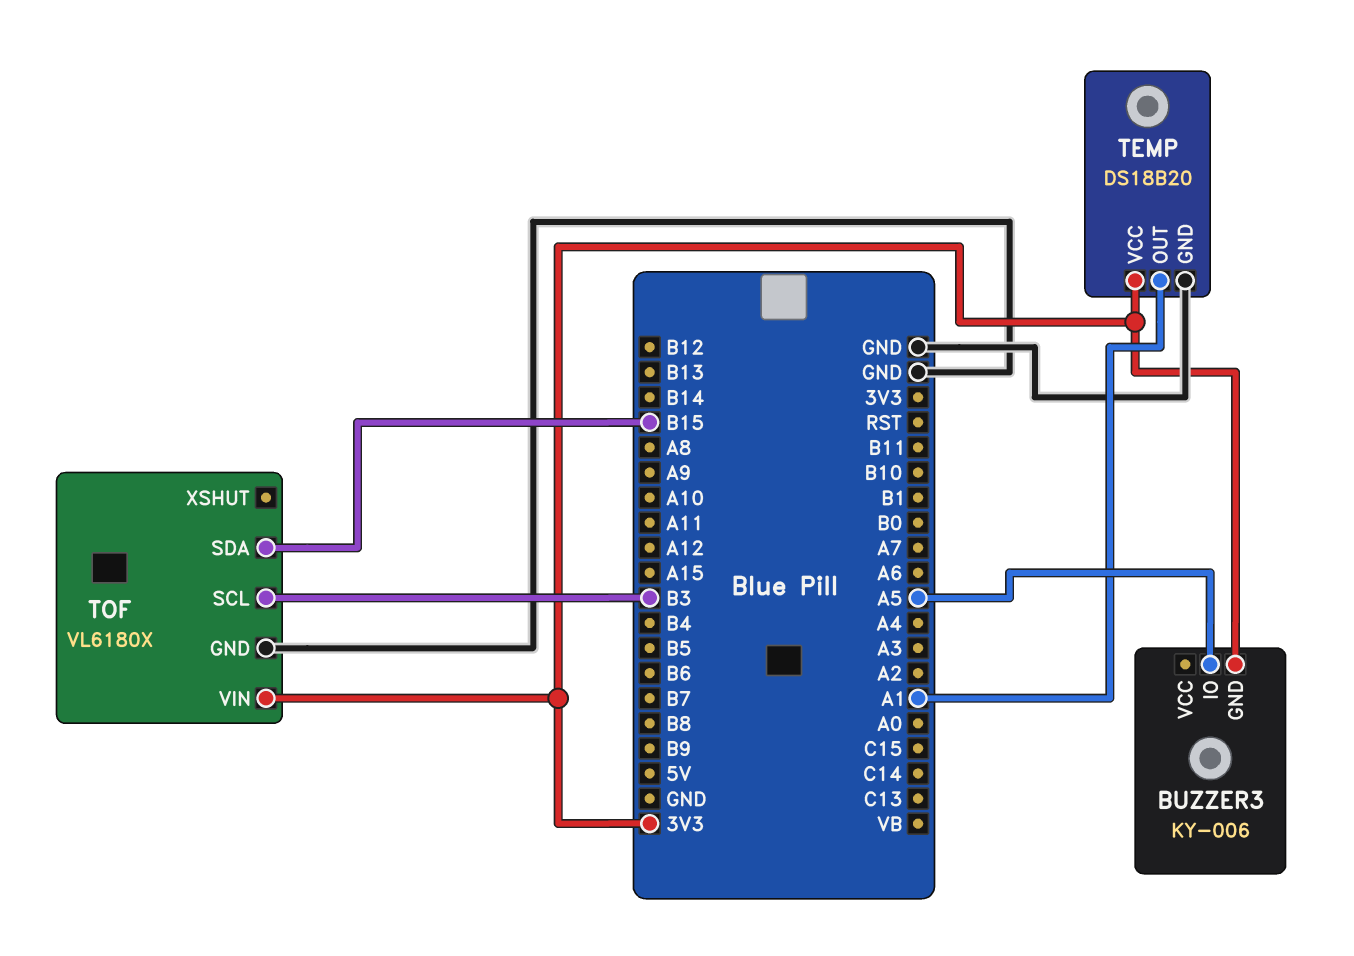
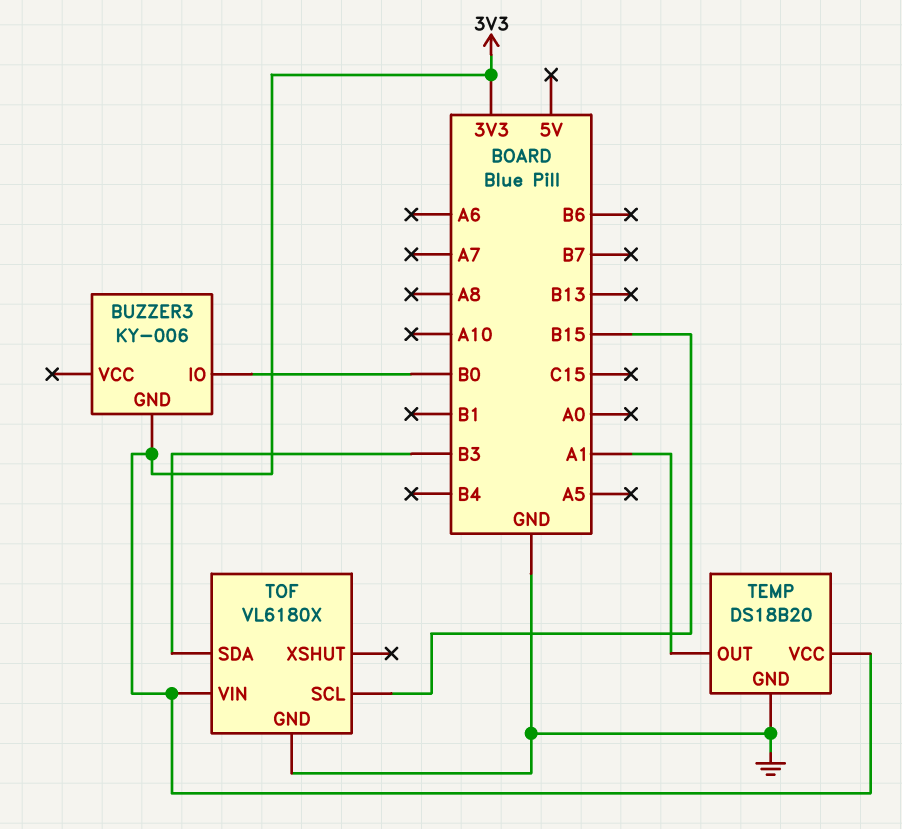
BUZZER3 pin IO: A5 -> B0
TOF pin SCL: B3 -> B15
TOF pin SDA: B15 -> B3

